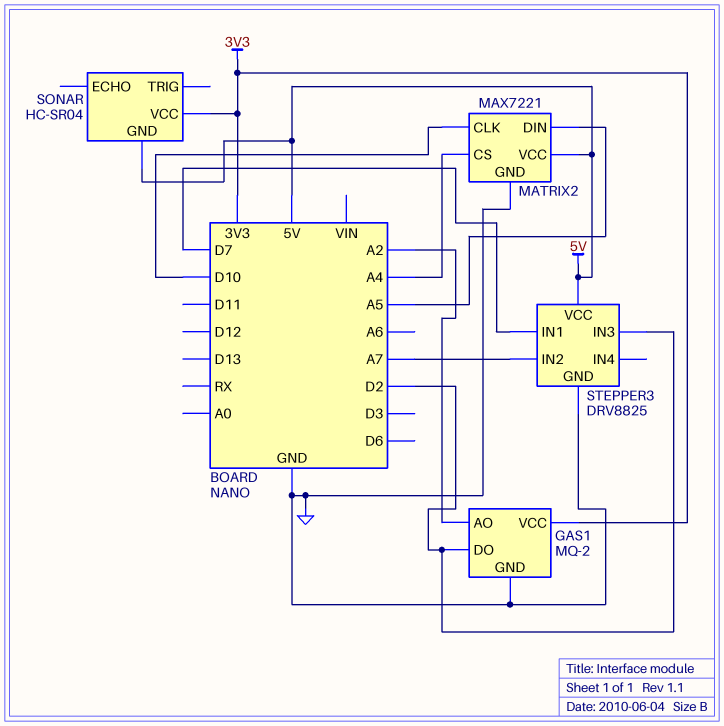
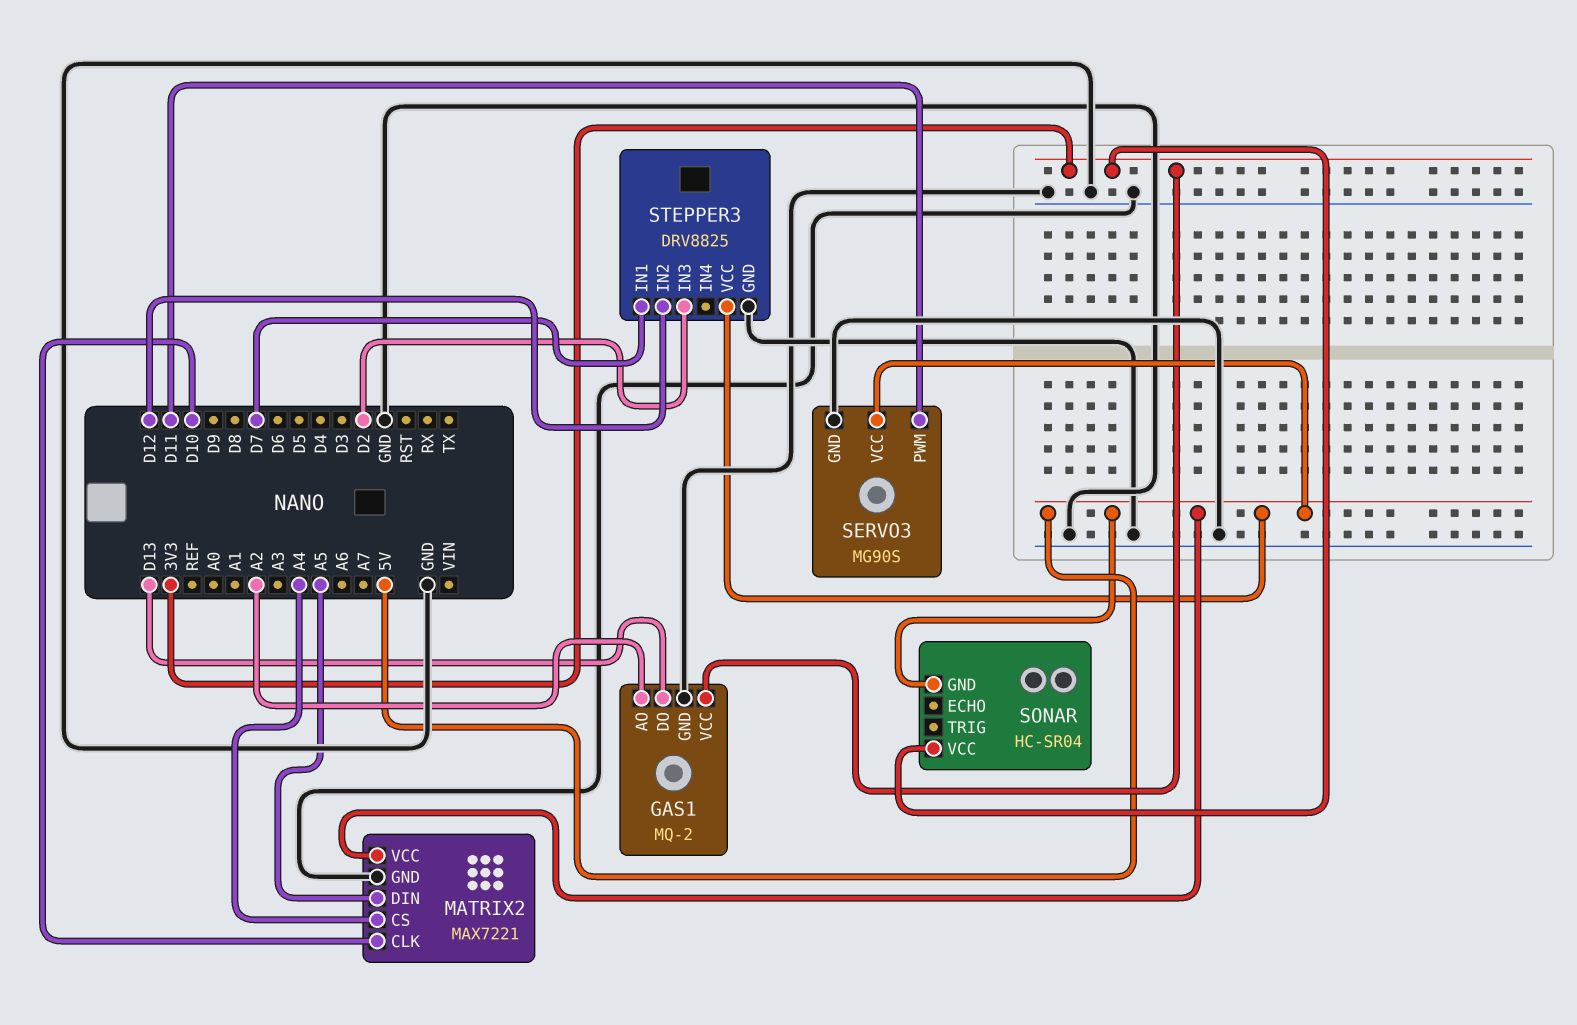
GAS1 pin DO: D2 -> D13
SERVO3: none -> MG90S
SERVO3 pin GND: none -> GND
SERVO3 pin PWM: none -> D11
SERVO3 pin VCC: none -> 5V
STEPPER3 pin IN2: A7 -> D12

